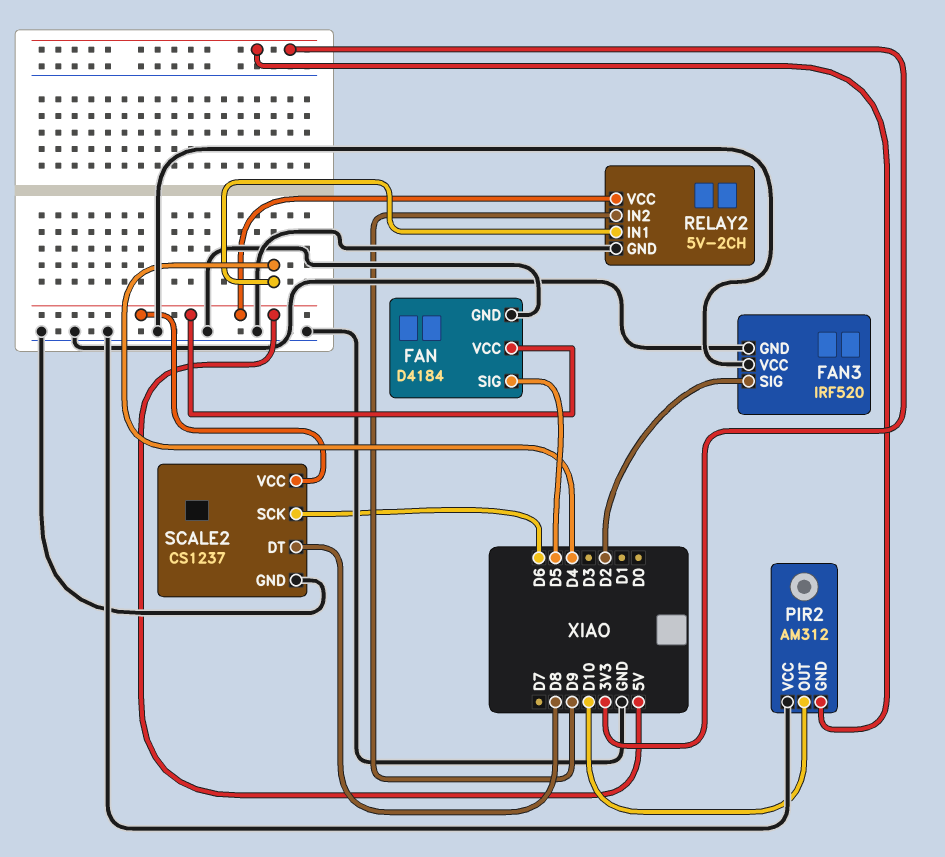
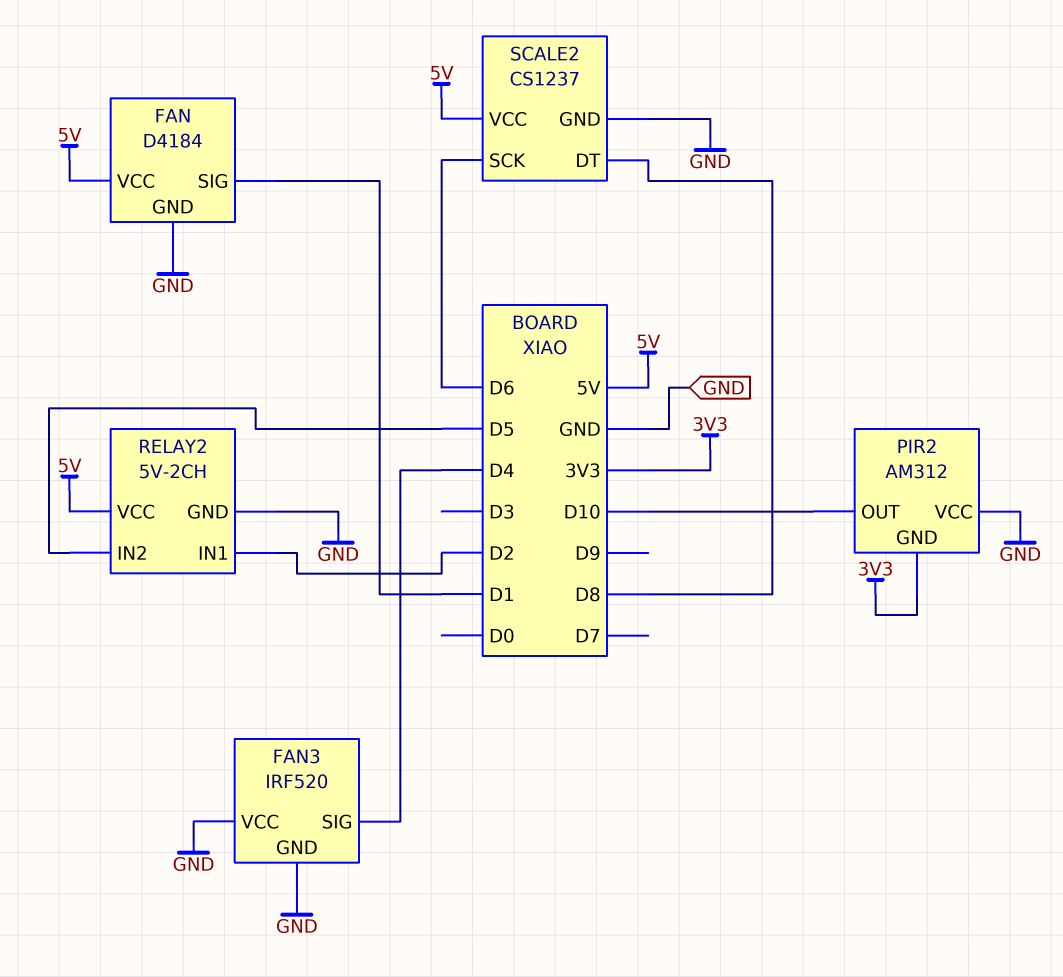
FAN pin SIG: D5 -> D1
FAN3 pin SIG: D2 -> D4
RELAY2 pin IN1: D4 -> D2
RELAY2 pin IN2: D9 -> D5

